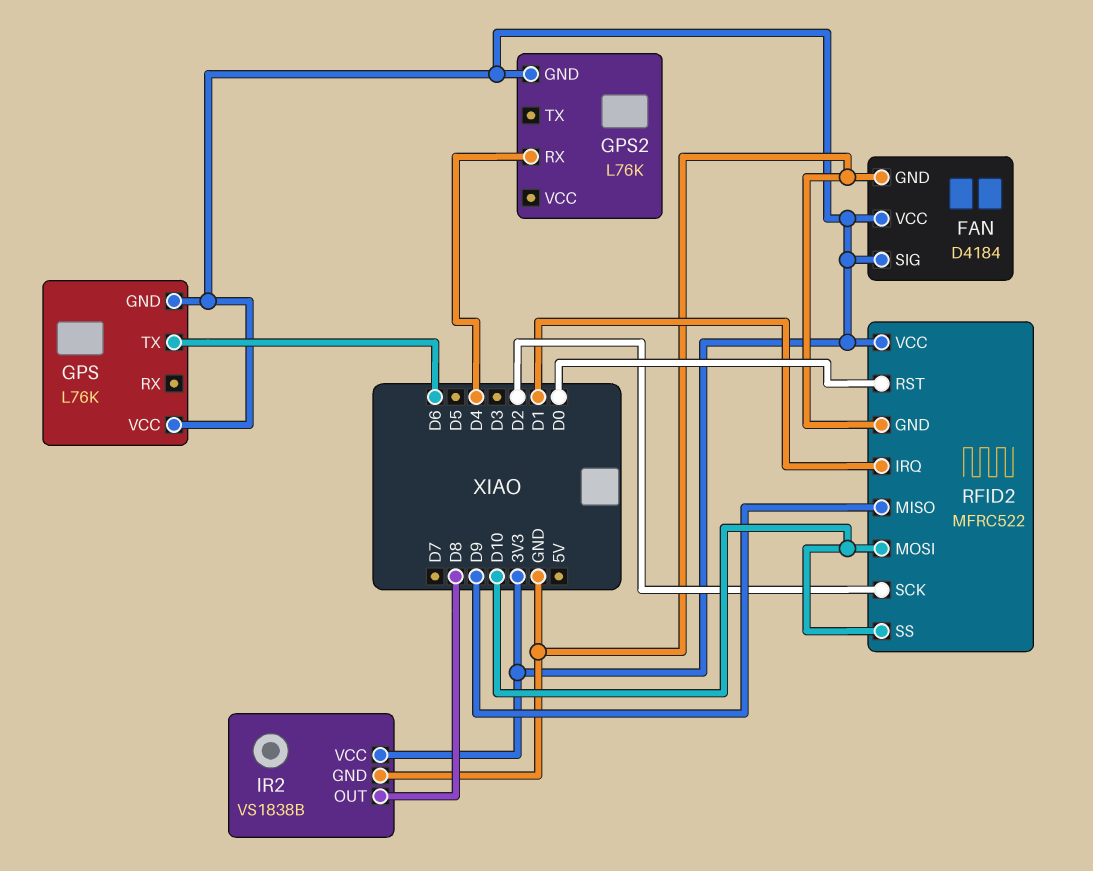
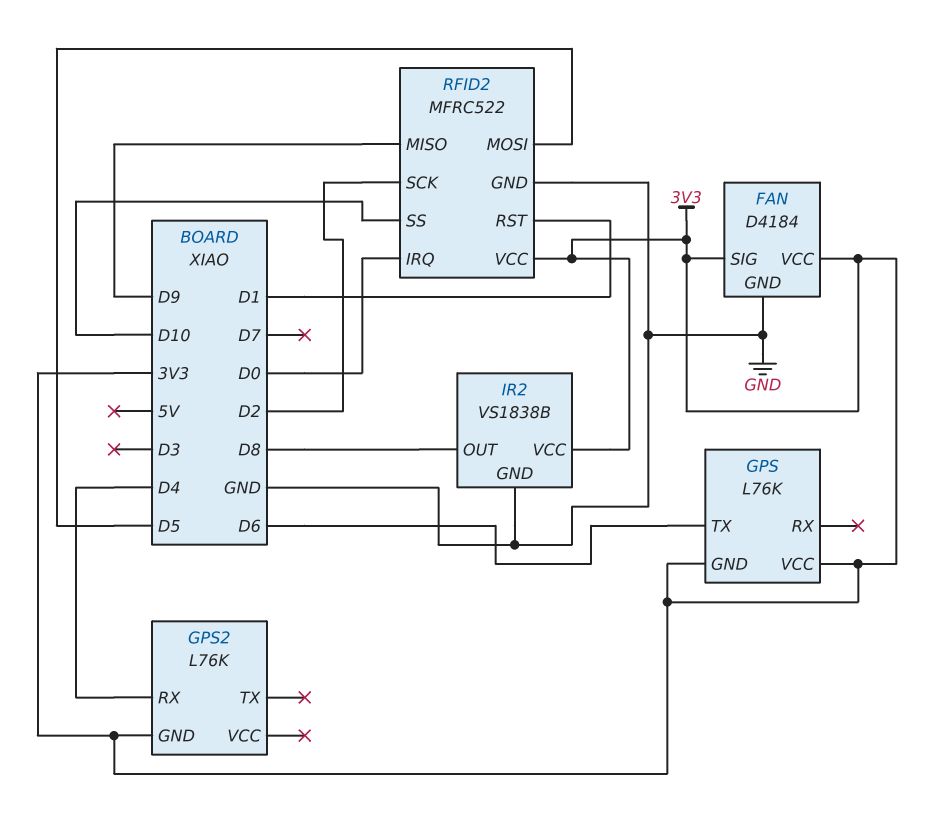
RFID2 pin IRQ: D1 -> D0
RFID2 pin MOSI: D10 -> D5
RFID2 pin RST: D0 -> D1

